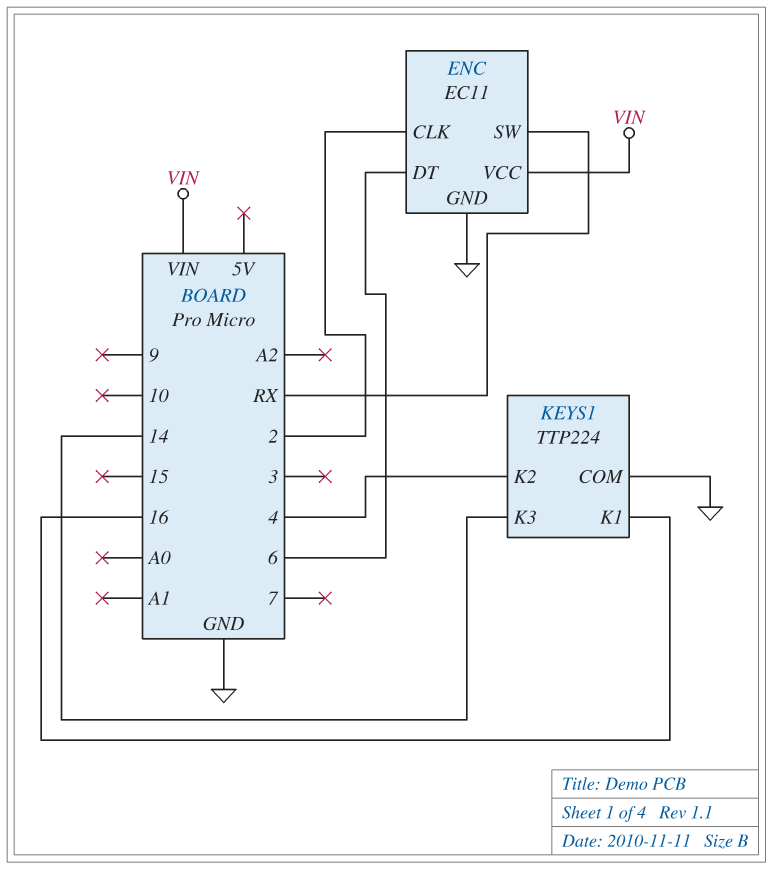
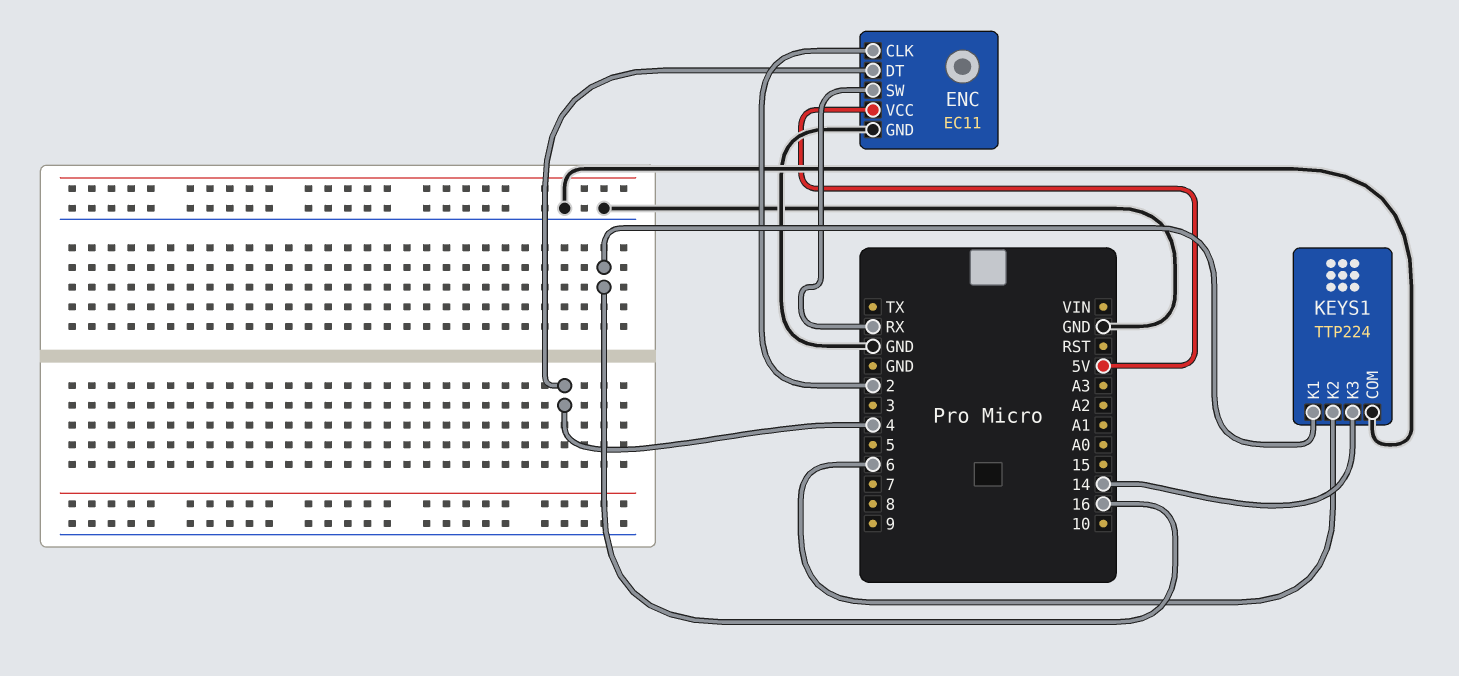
ENC pin DT: 6 -> 4
ENC pin VCC: VIN -> 5V
KEYS1 pin K2: 4 -> 6

